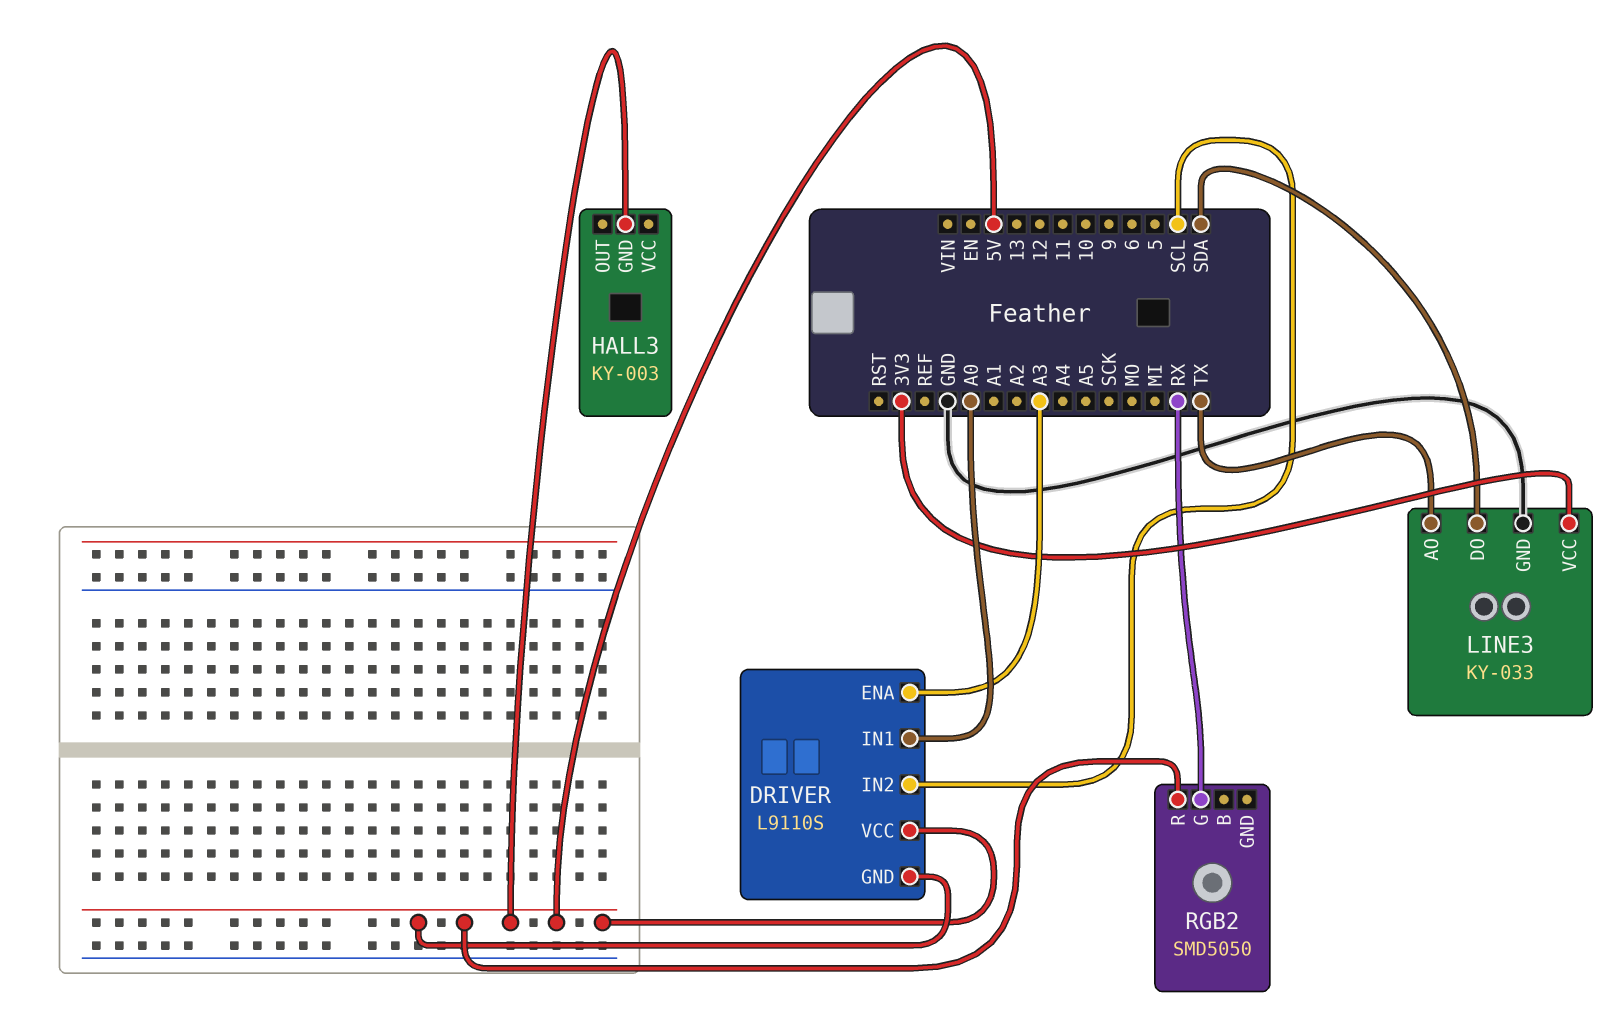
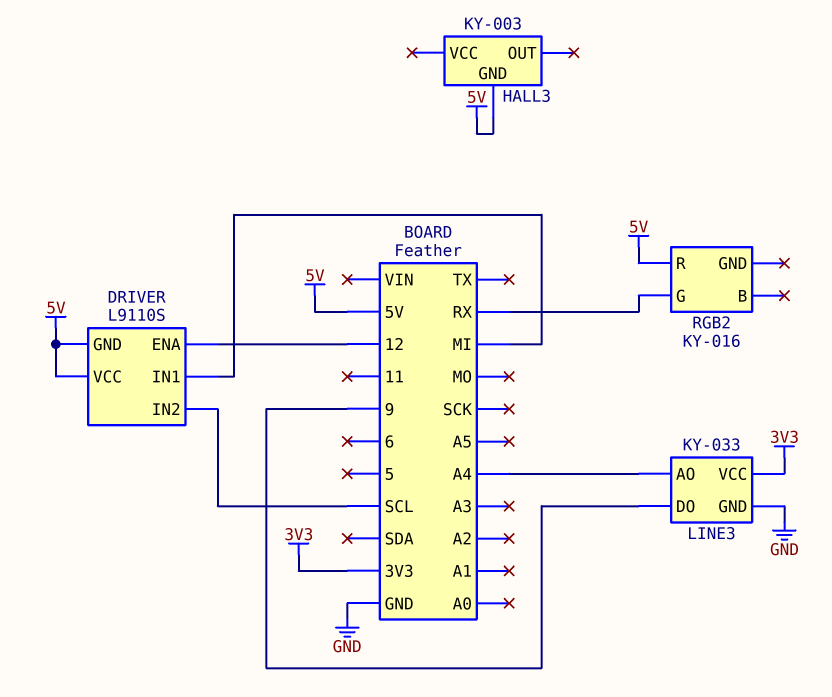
DRIVER pin ENA: A3 -> 12
DRIVER pin IN1: A0 -> MI
LINE3 pin AO: TX -> A4
LINE3 pin DO: SDA -> 9
RGB2: SMD5050 -> KY-016

